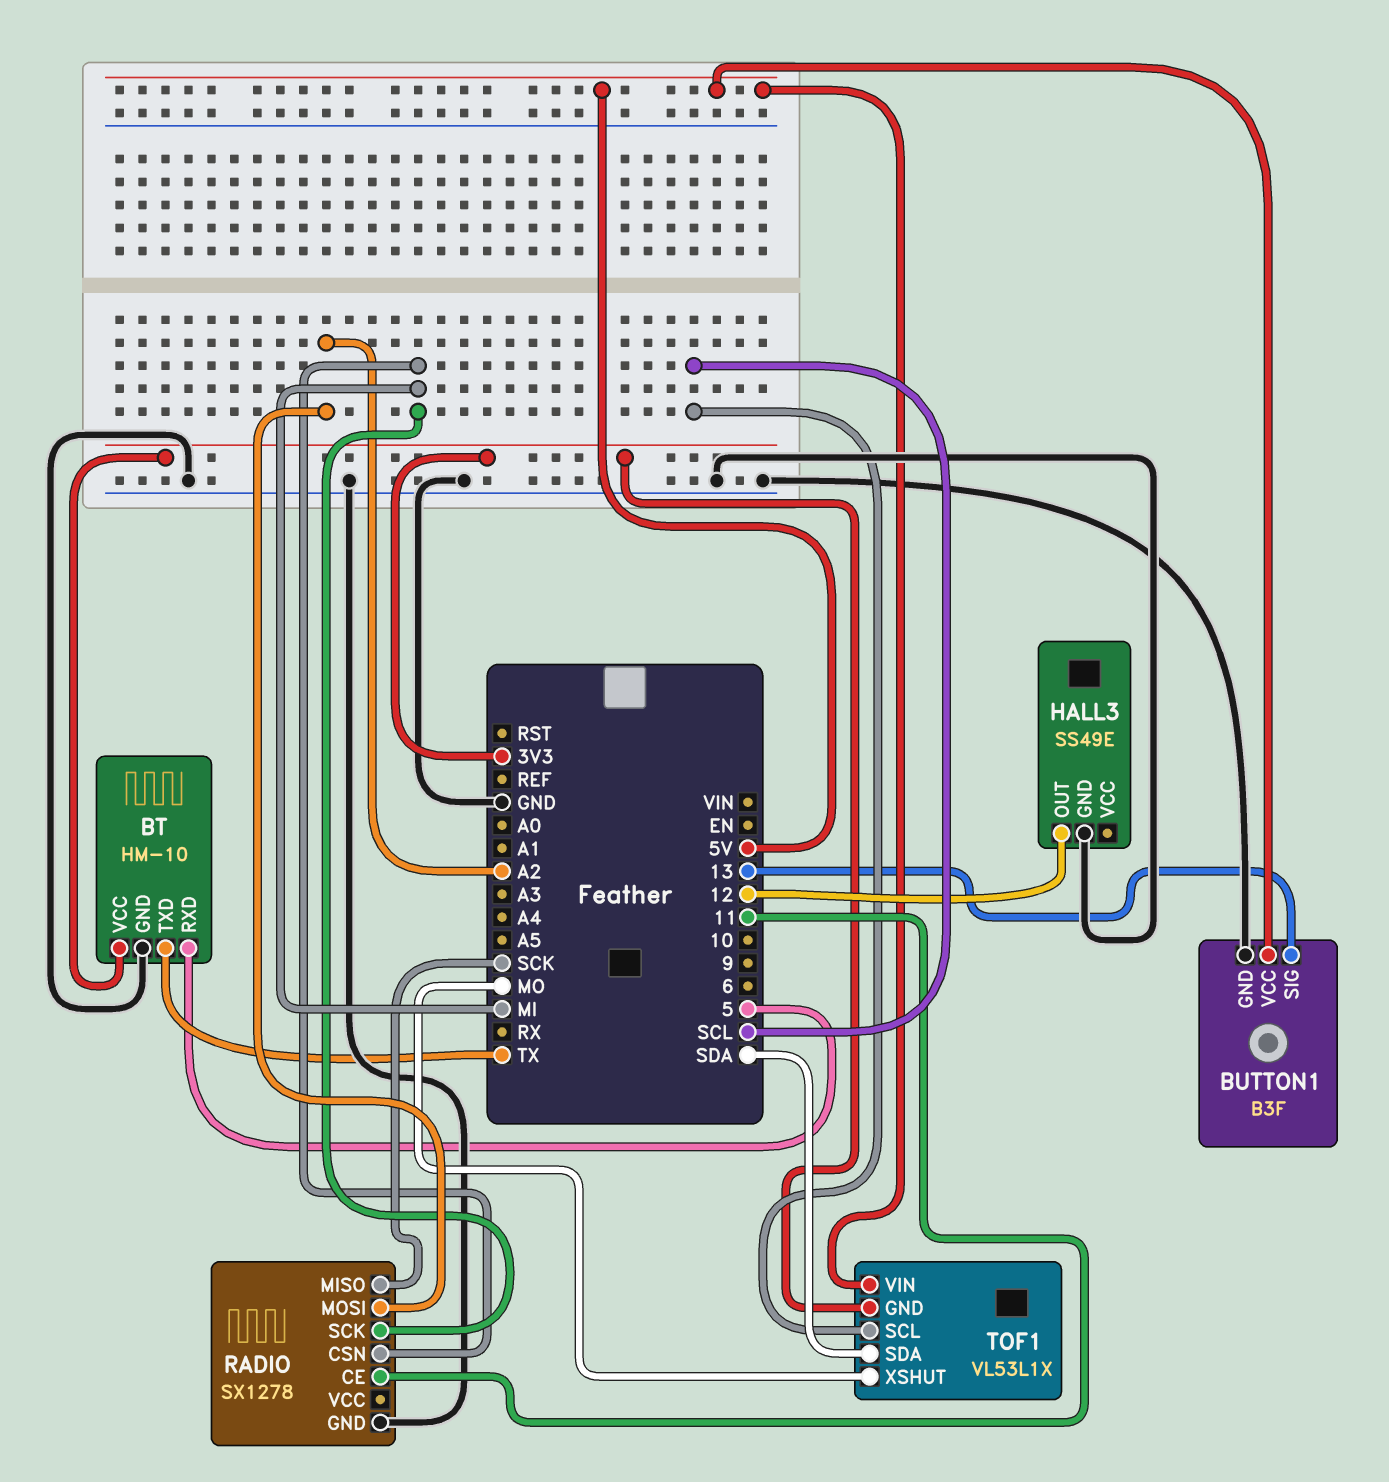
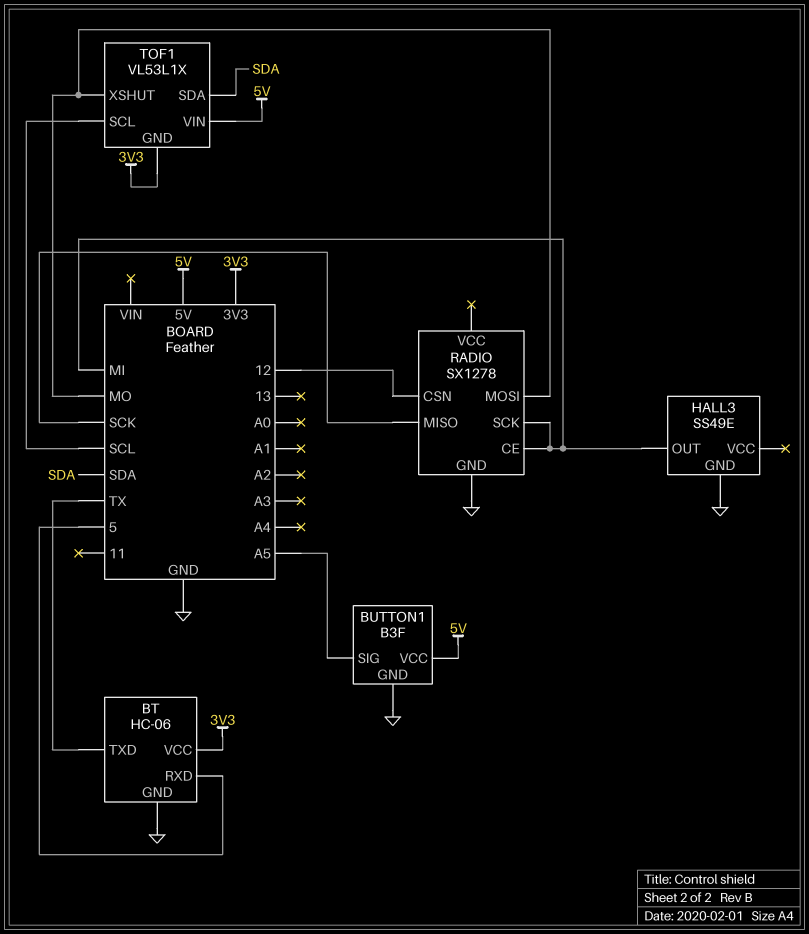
BT: HM-10 -> HC-06
BUTTON1 pin SIG: 13 -> A5
HALL3 pin OUT: 12 -> MI
RADIO pin CE: 11 -> MI
RADIO pin CSN: MI -> 12
RADIO pin MOSI: A2 -> MO

